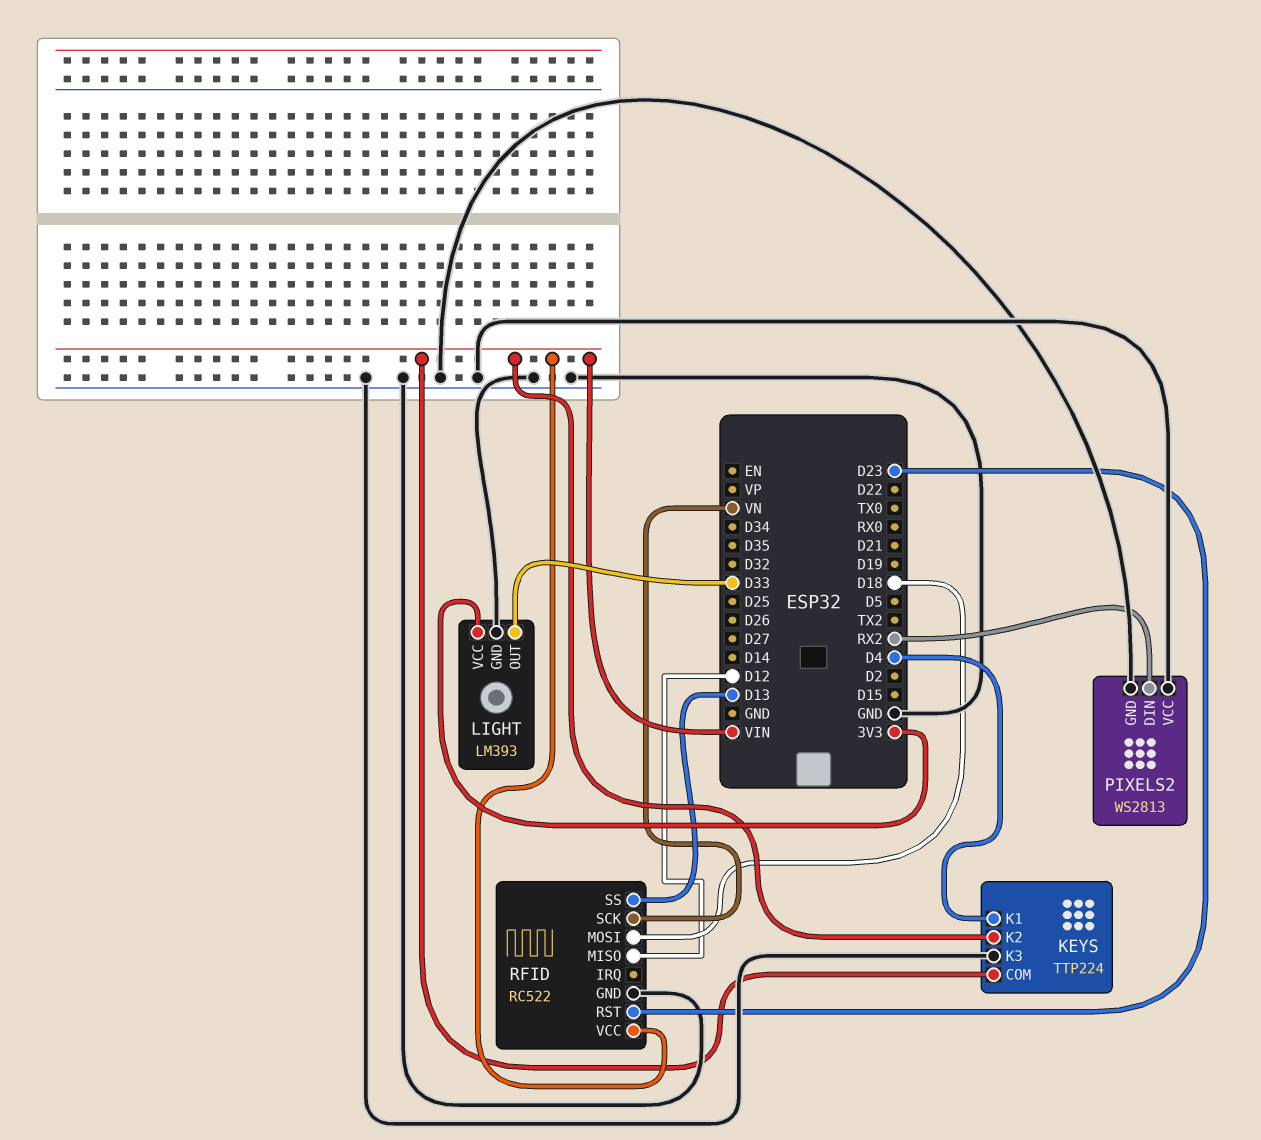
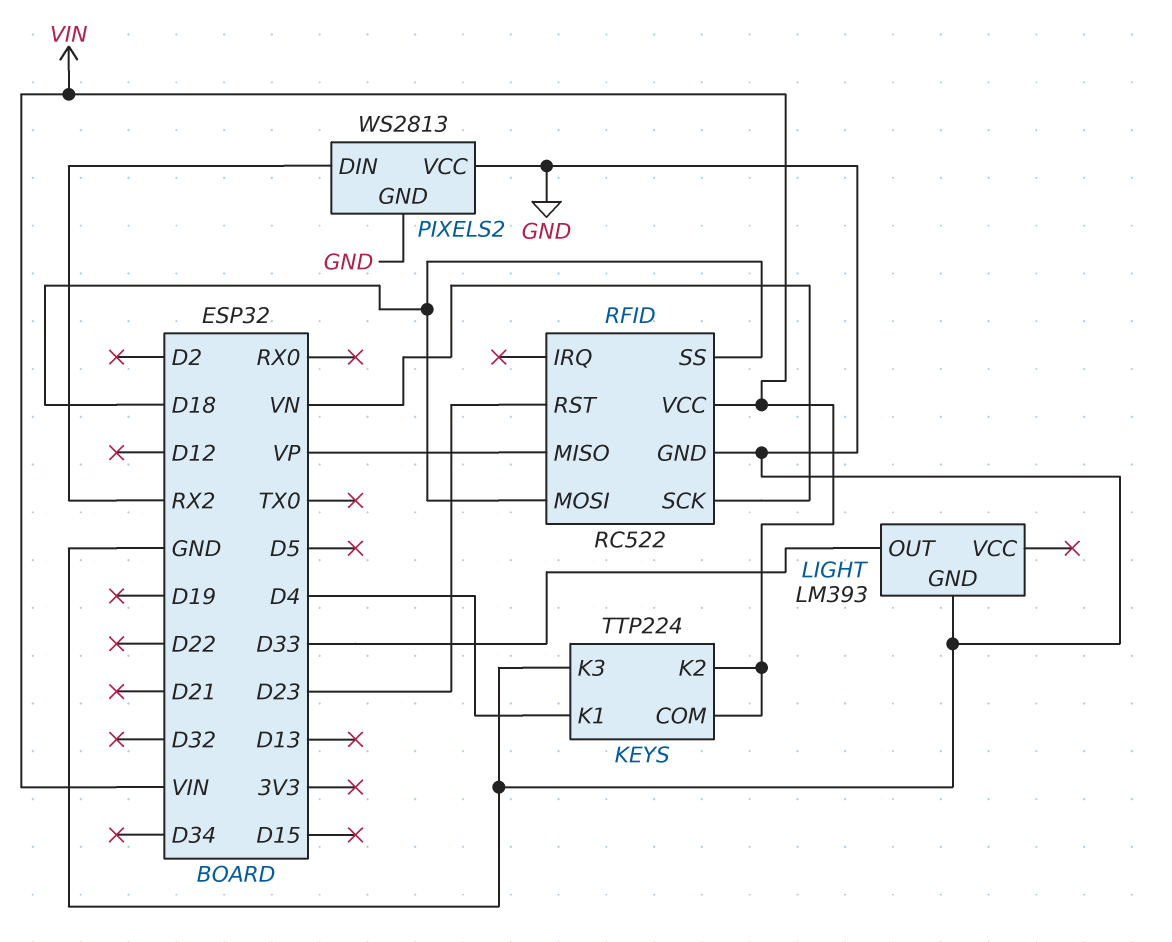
LIGHT pin VCC: 3V3 -> none
RFID pin MISO: D12 -> VP
RFID pin SS: D13 -> D18

